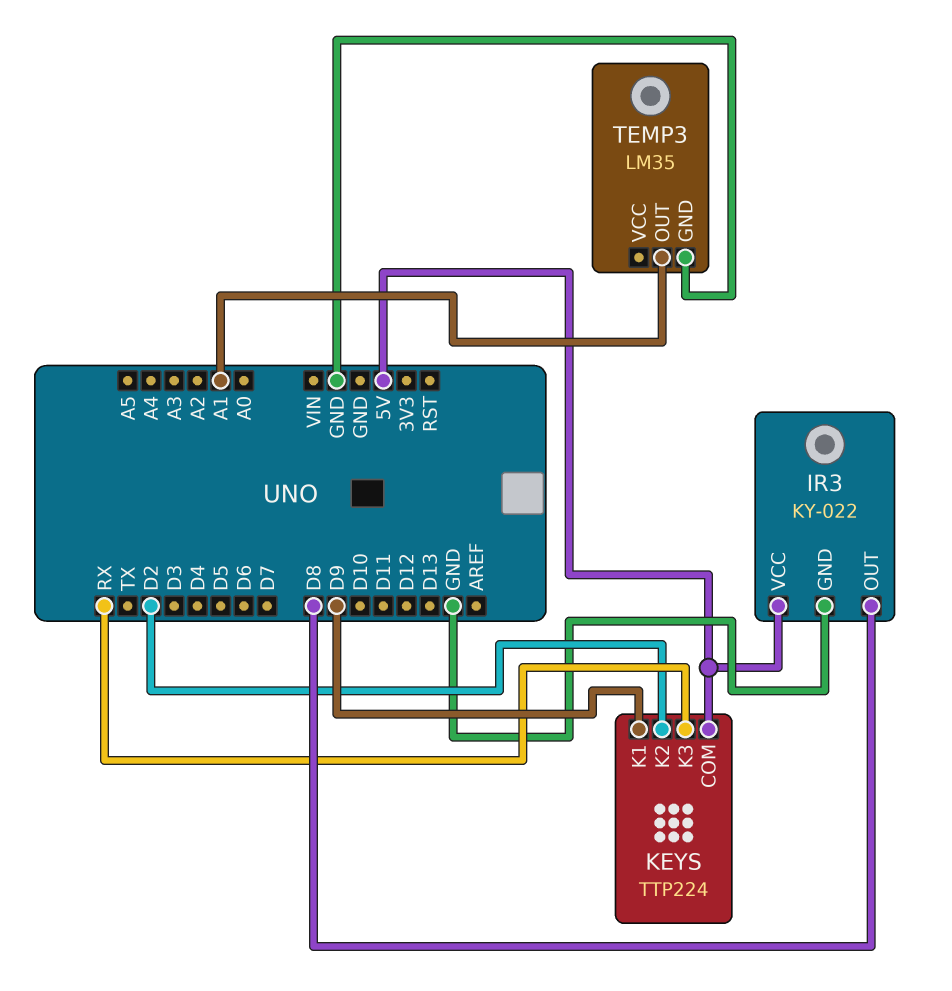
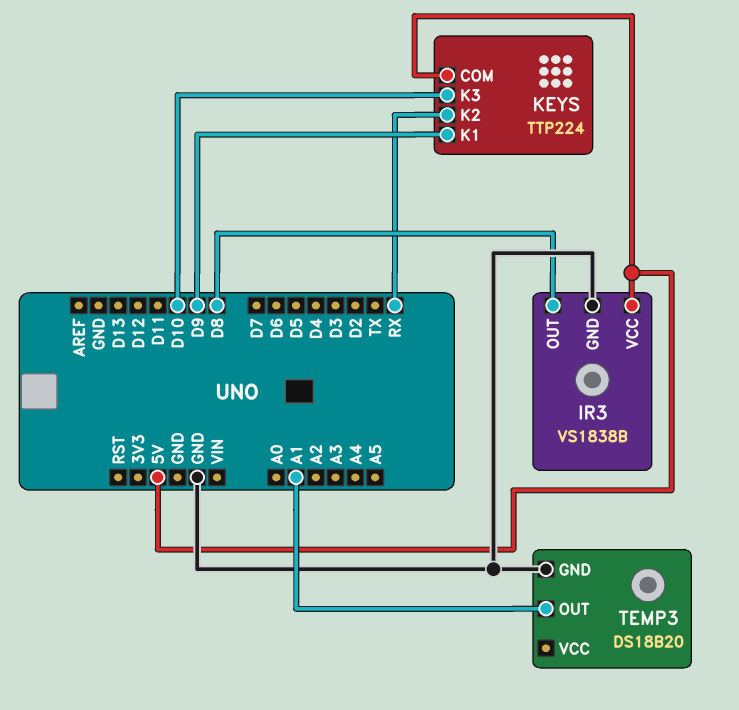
IR3: KY-022 -> VS1838B
KEYS pin K2: D2 -> RX
KEYS pin K3: RX -> D10
TEMP3: LM35 -> DS18B20

